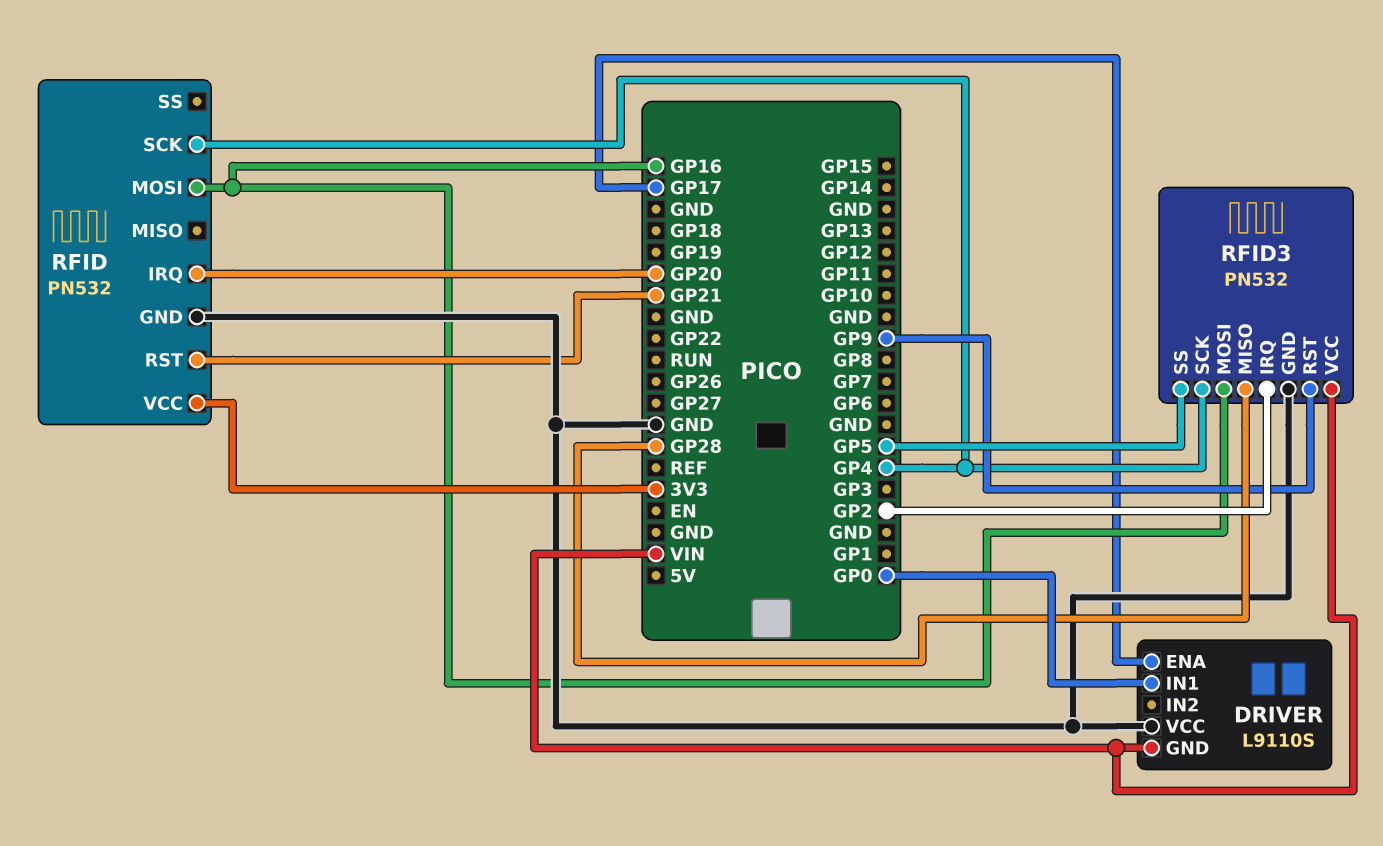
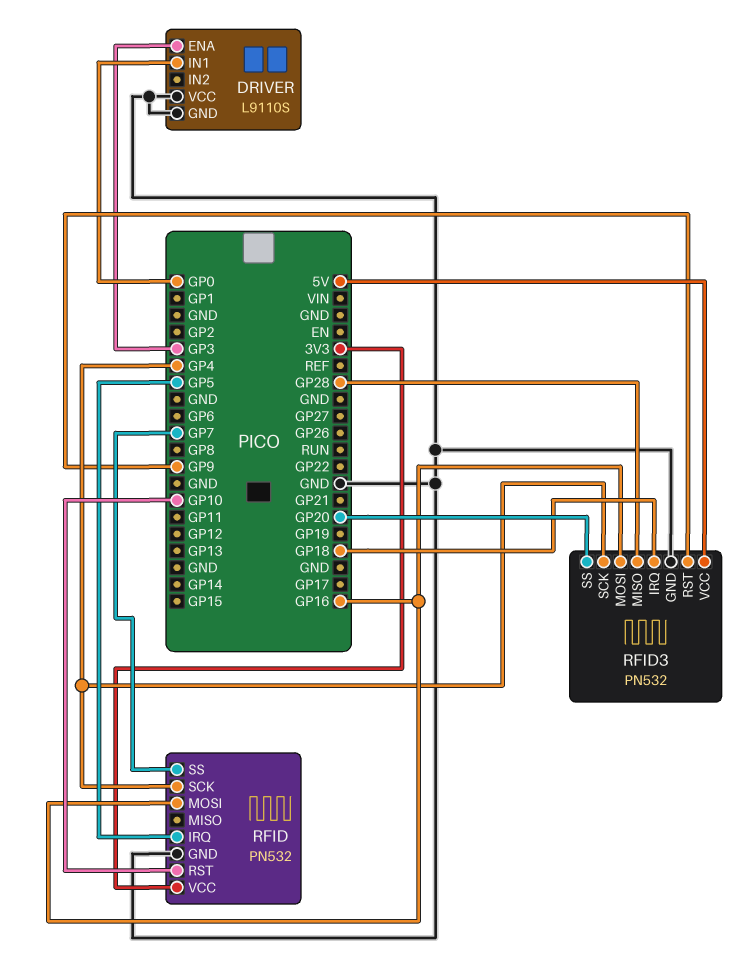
DRIVER pin ENA: GP17 -> GP3
DRIVER pin GND: VIN -> GND
RFID pin IRQ: GP20 -> GP5
RFID pin RST: GP21 -> GP10
RFID pin SS: none -> GP7
RFID3 pin IRQ: GP2 -> GP18
RFID3 pin SS: GP5 -> GP20
RFID3 pin VCC: VIN -> 5V

